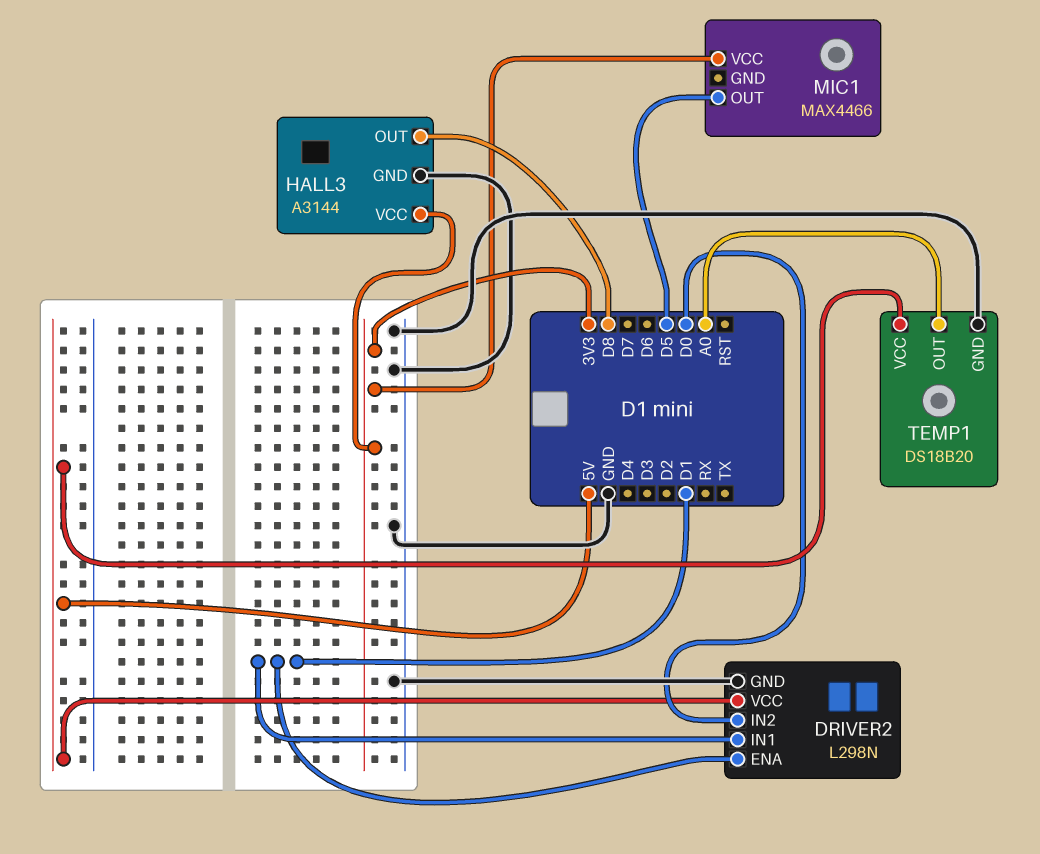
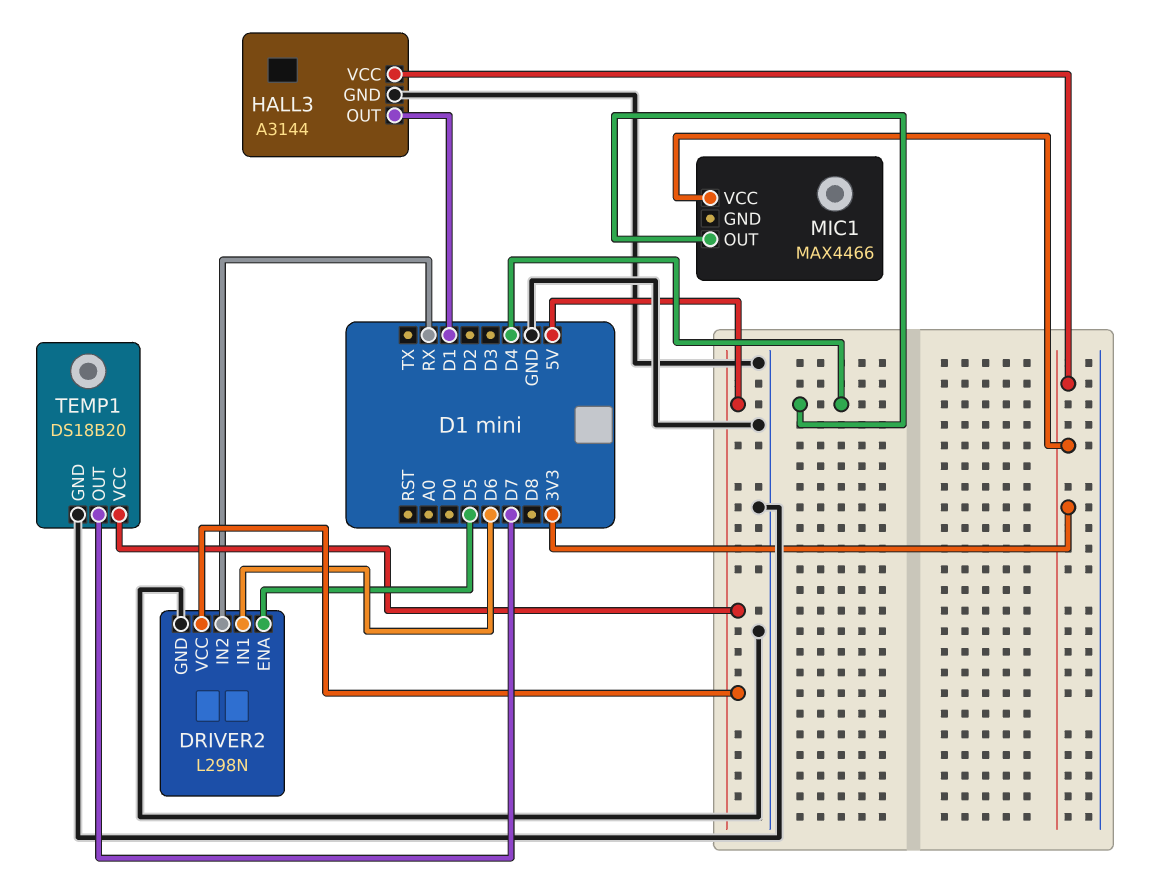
DRIVER2 pin ENA: D1 -> D5
DRIVER2 pin IN1: D1 -> D6
DRIVER2 pin IN2: D0 -> RX
HALL3 pin OUT: D8 -> D1
MIC1 pin OUT: D5 -> D4
TEMP1 pin OUT: A0 -> D7

